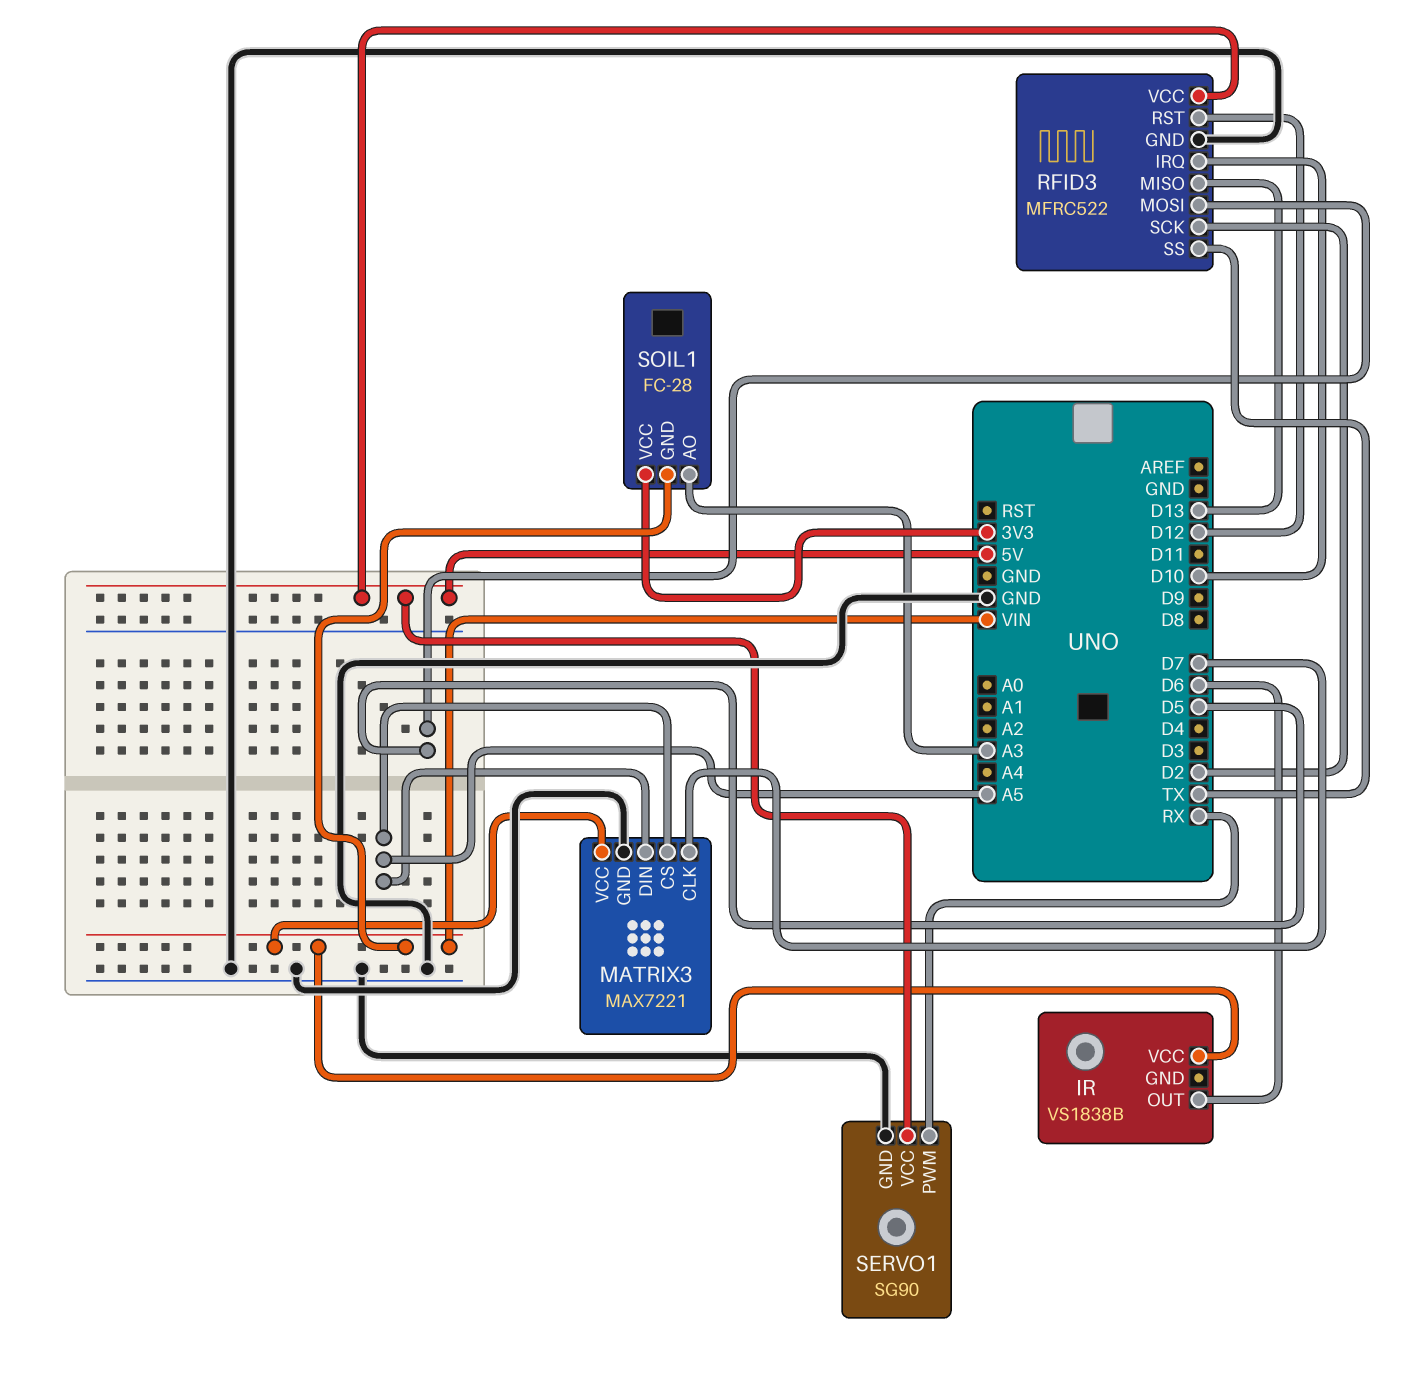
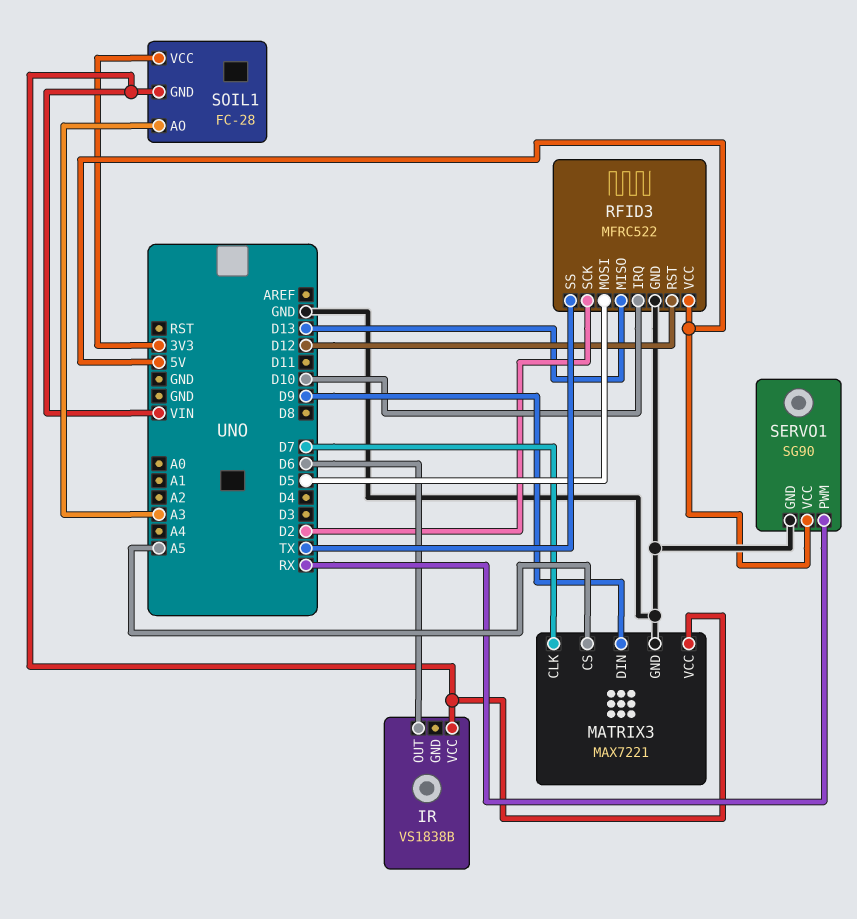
MATRIX3 pin DIN: A5 -> D9

